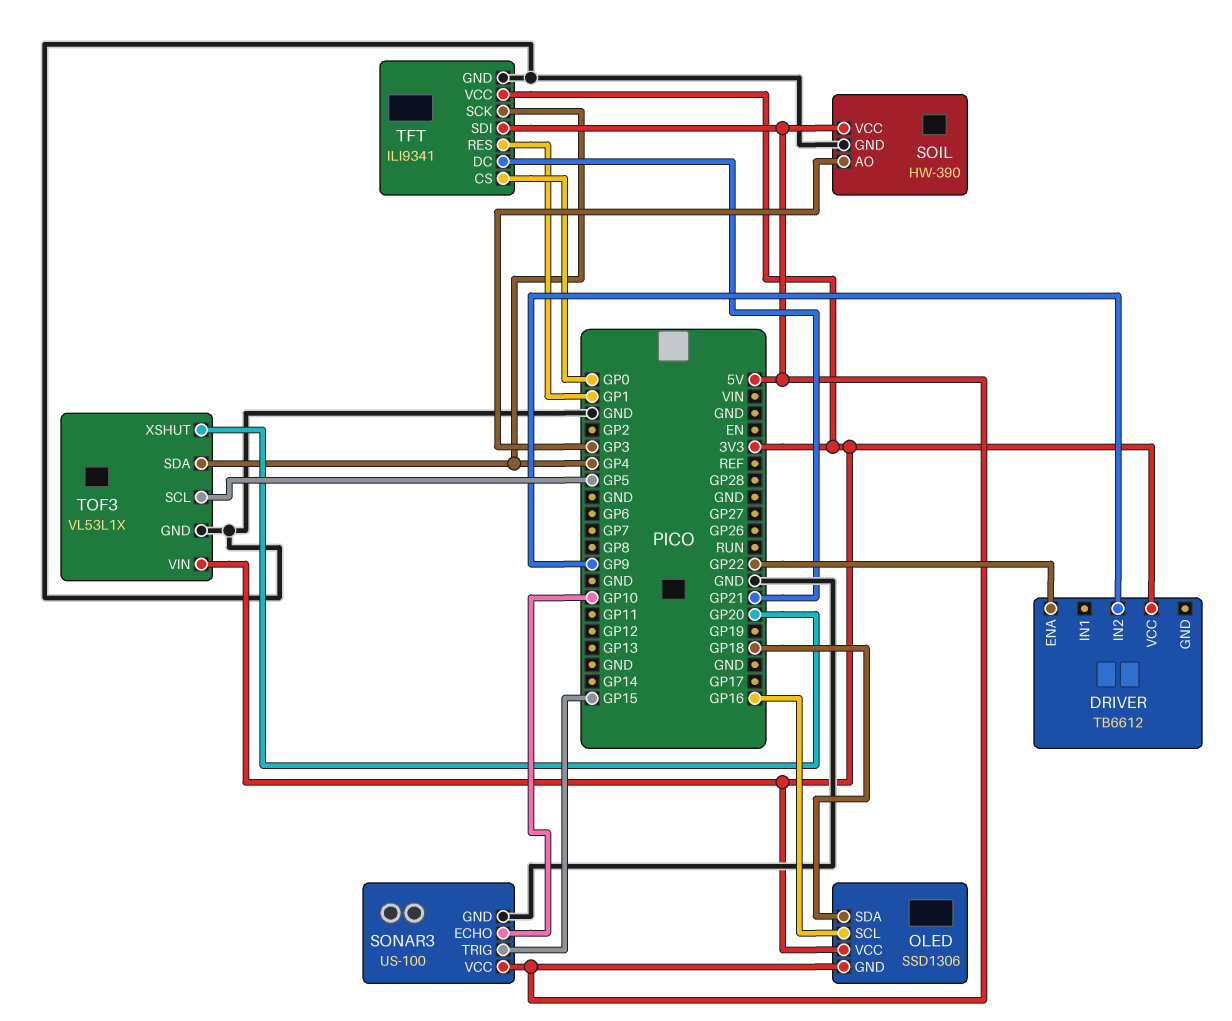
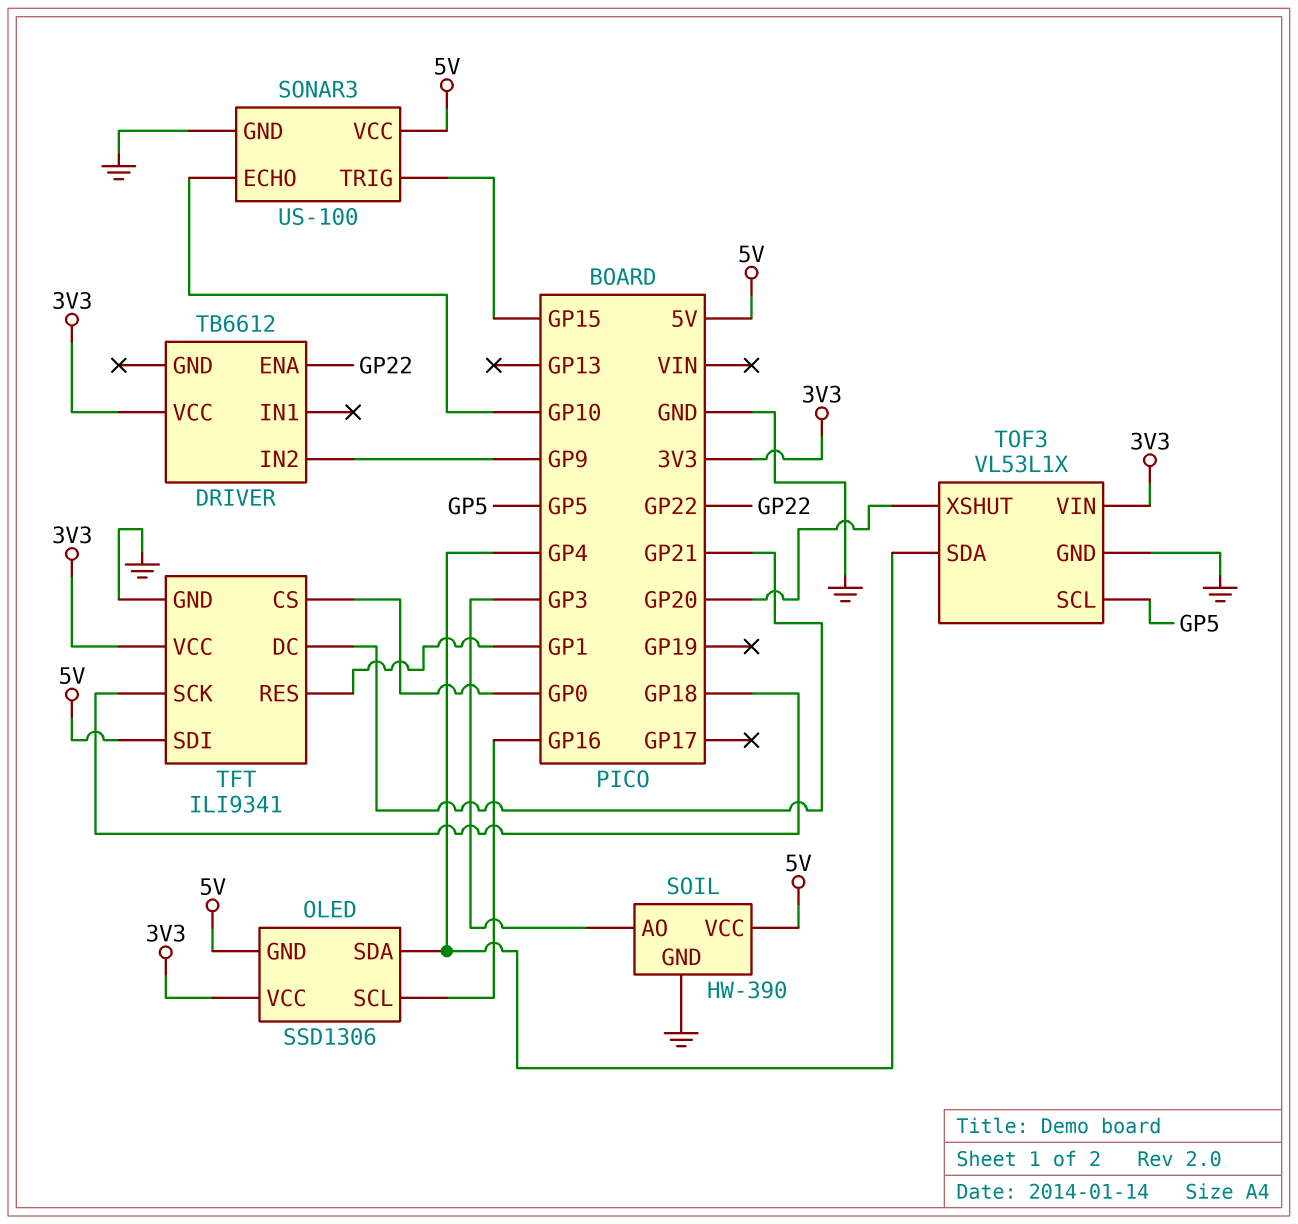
OLED pin SDA: GP18 -> GP4
TFT pin SCK: GP4 -> GP18

